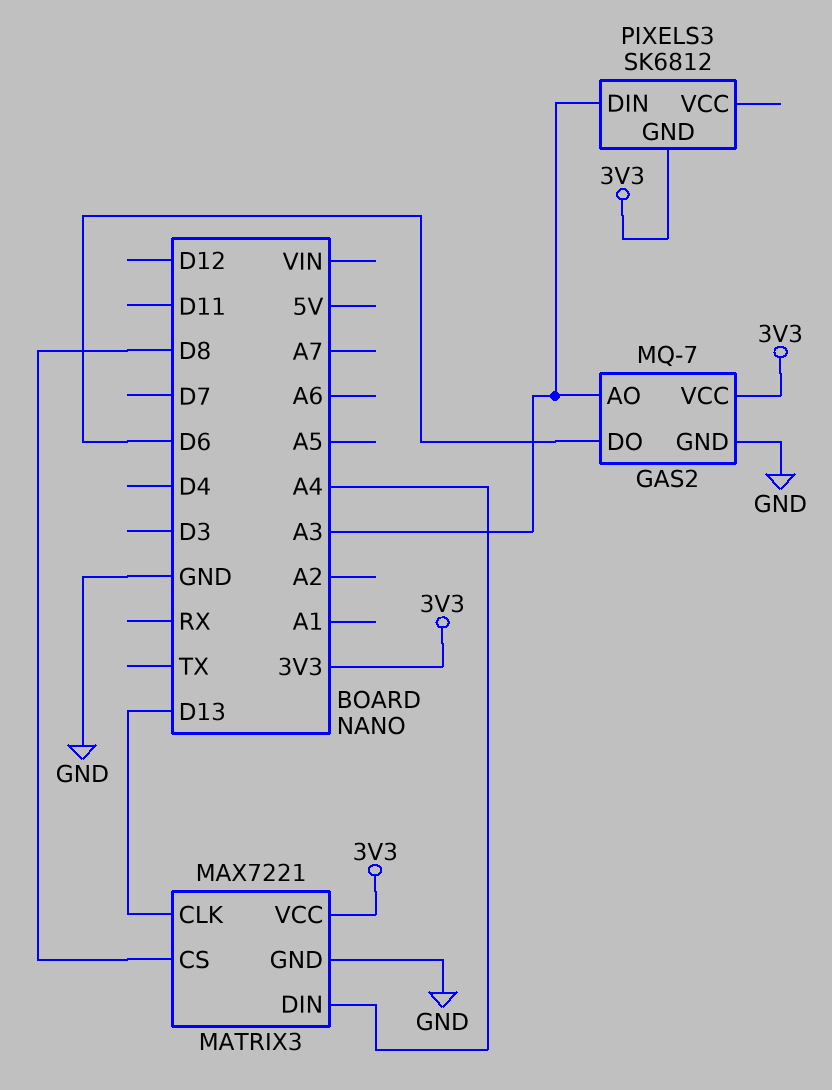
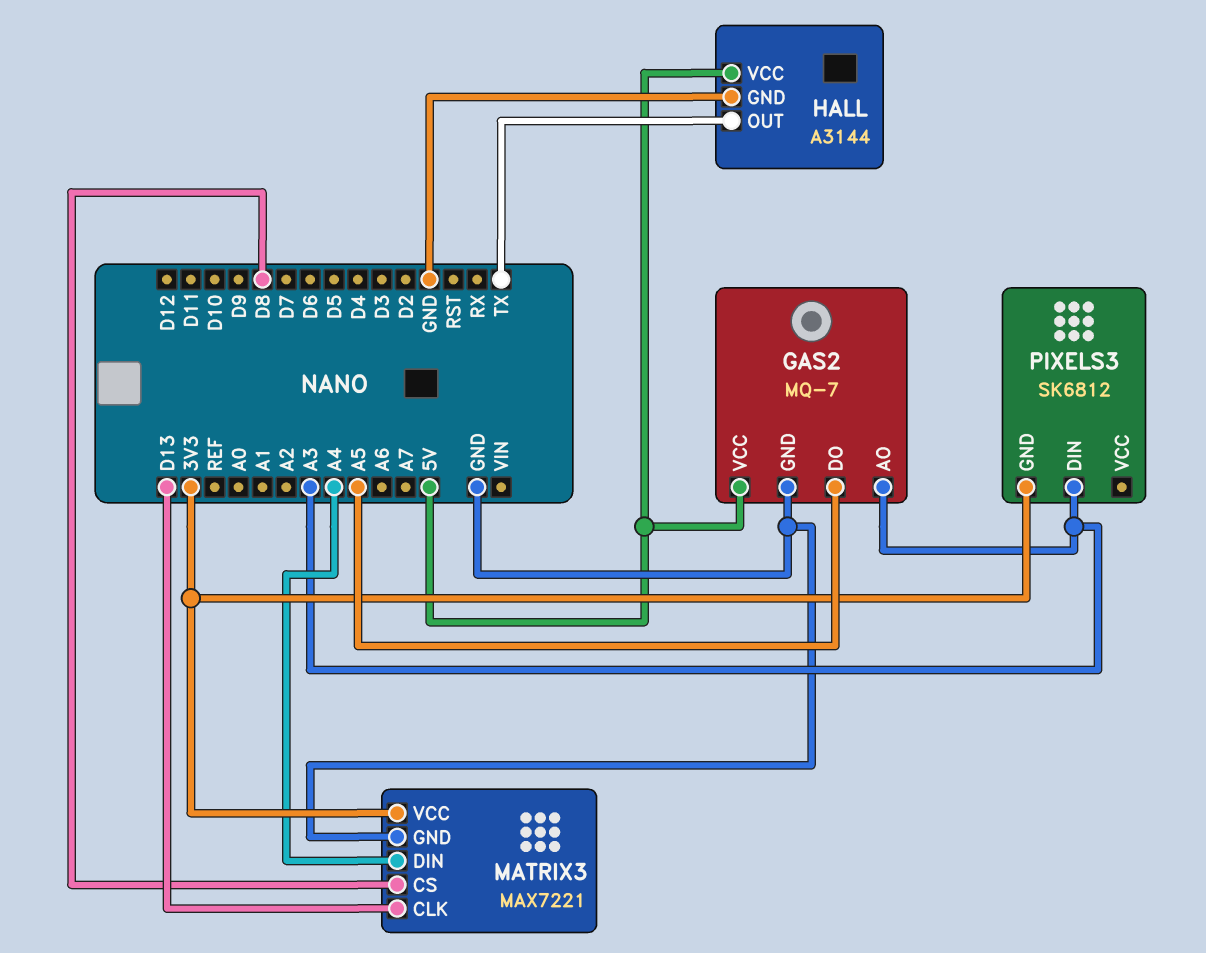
GAS2 pin DO: D6 -> A5
GAS2 pin VCC: 3V3 -> 5V
HALL: none -> A3144
HALL pin GND: none -> GND
HALL pin OUT: none -> TX
HALL pin VCC: none -> 5V

